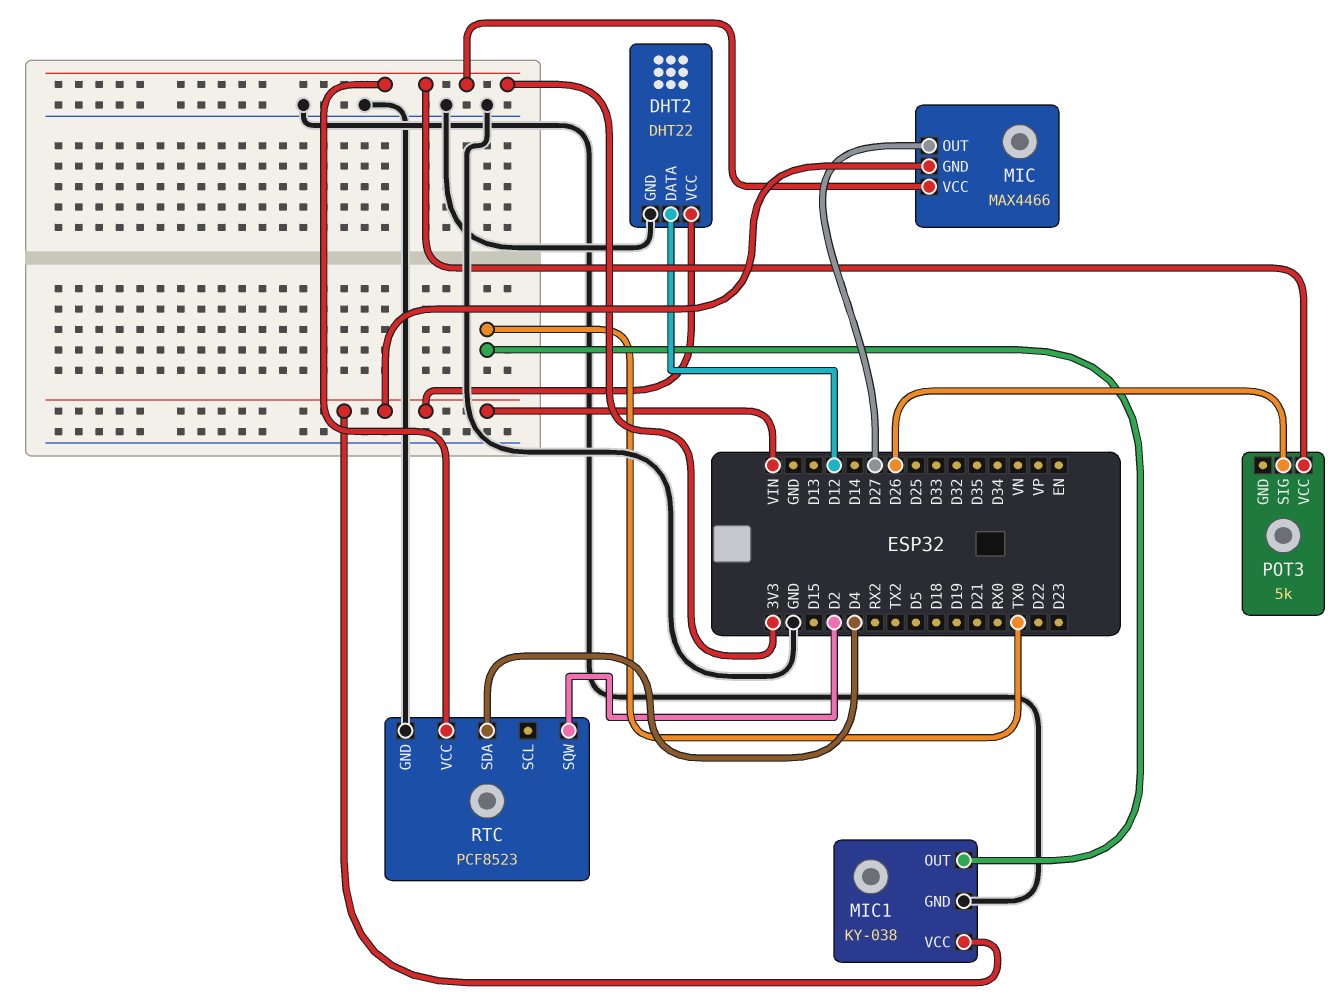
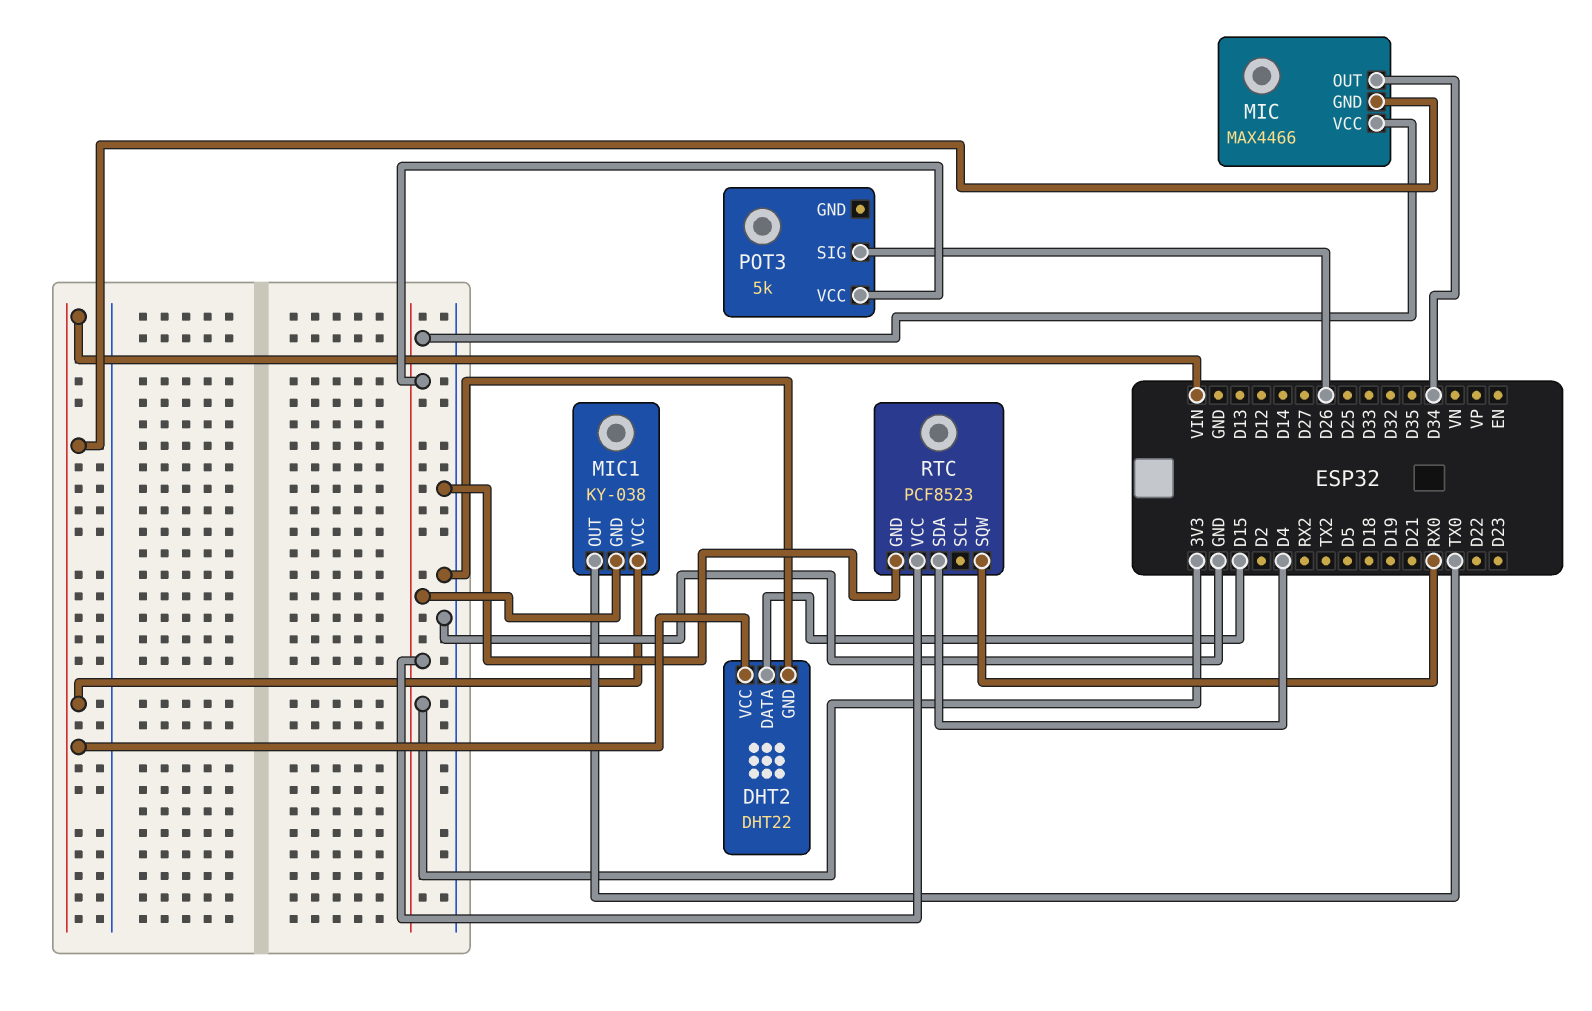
DHT2 pin DATA: D12 -> D15
MIC pin OUT: D27 -> D34
MIC1 pin GND: GND -> 3V3
RTC pin SQW: D2 -> RX0

